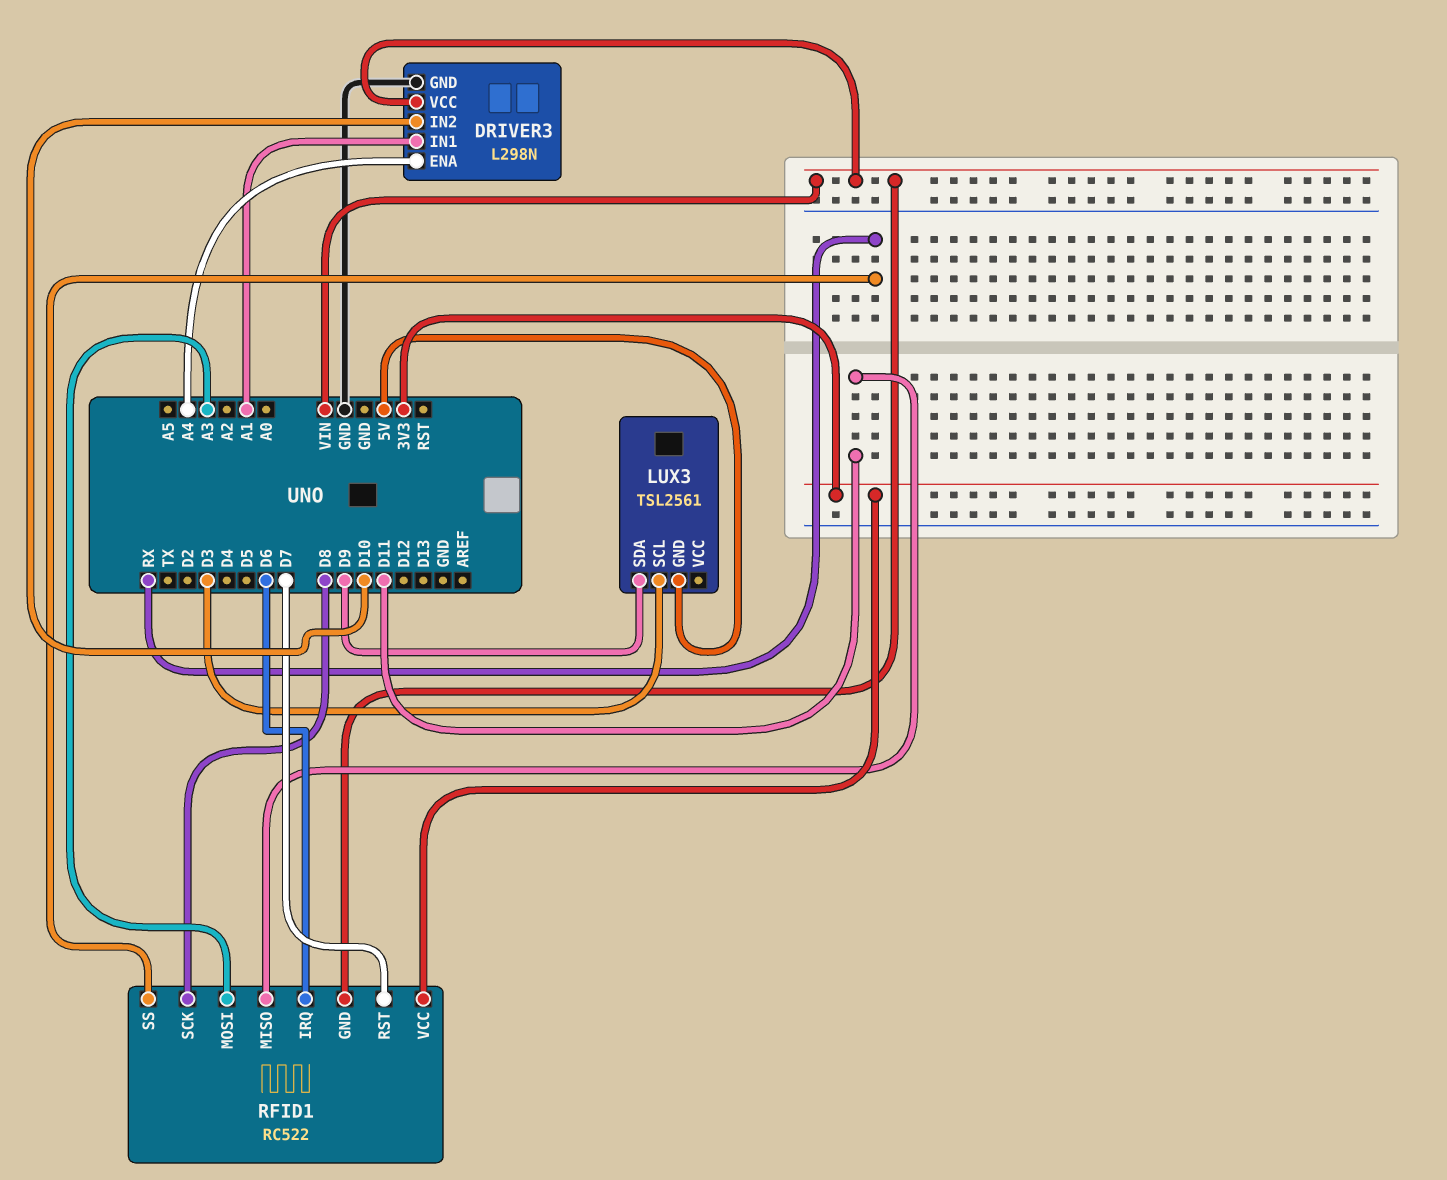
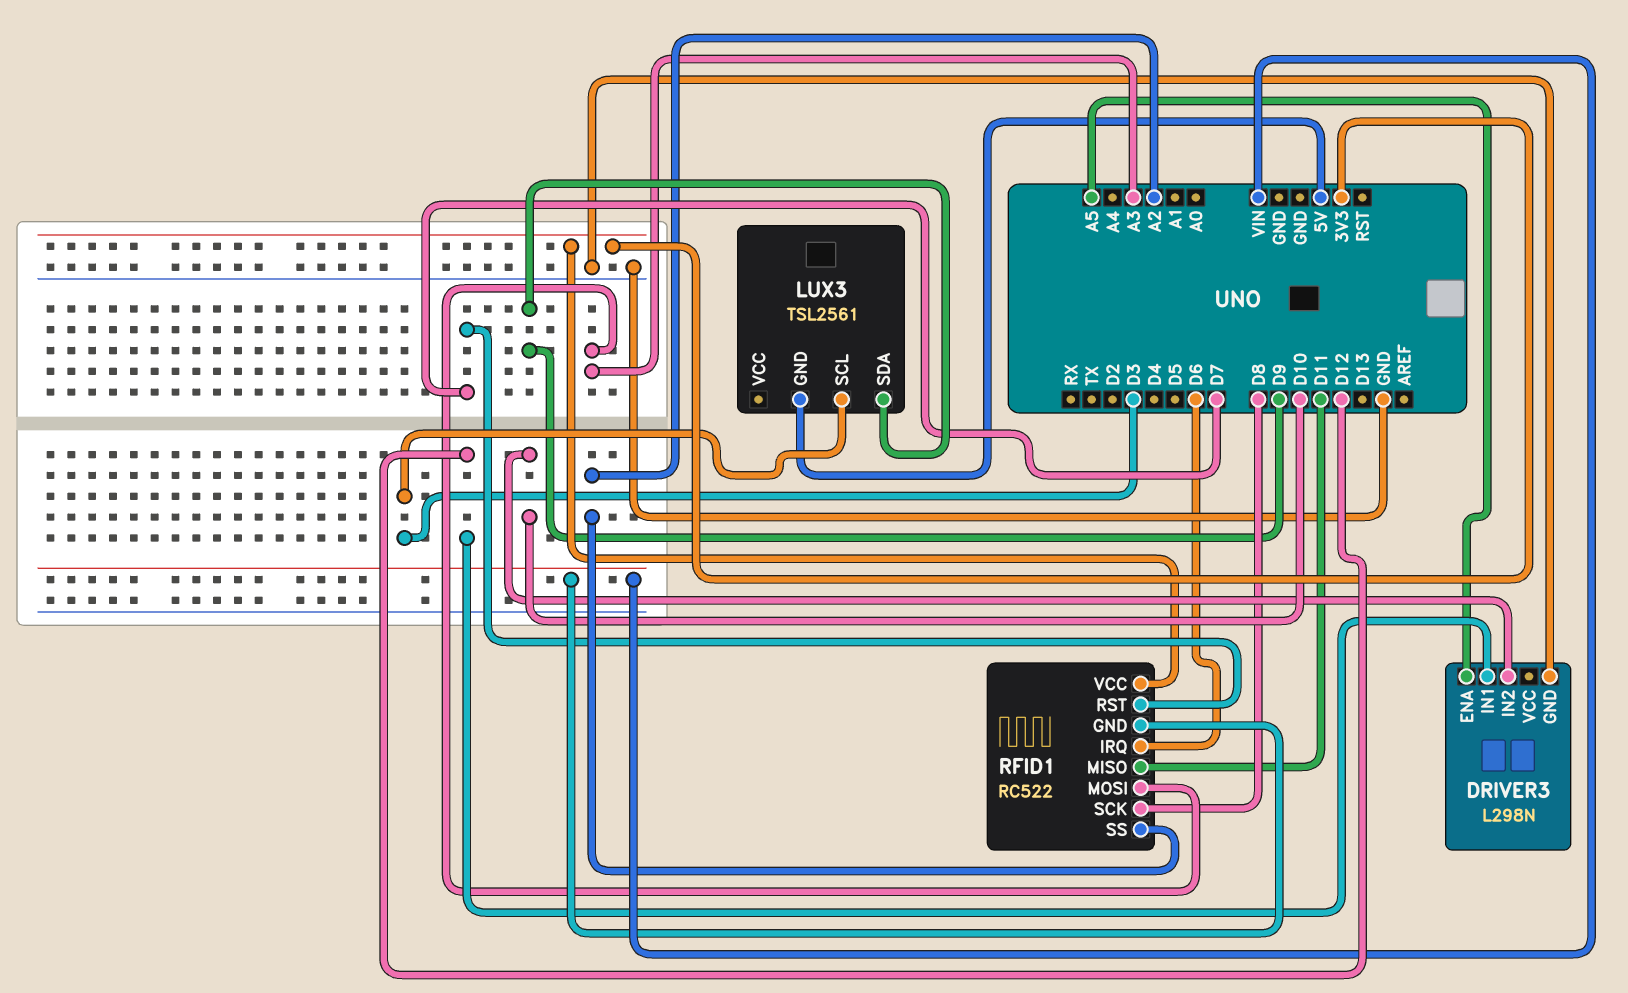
DRIVER3 pin ENA: A4 -> A5
DRIVER3 pin IN1: A1 -> D12
DRIVER3 pin VCC: VIN -> none
RFID1 pin SS: RX -> A2

